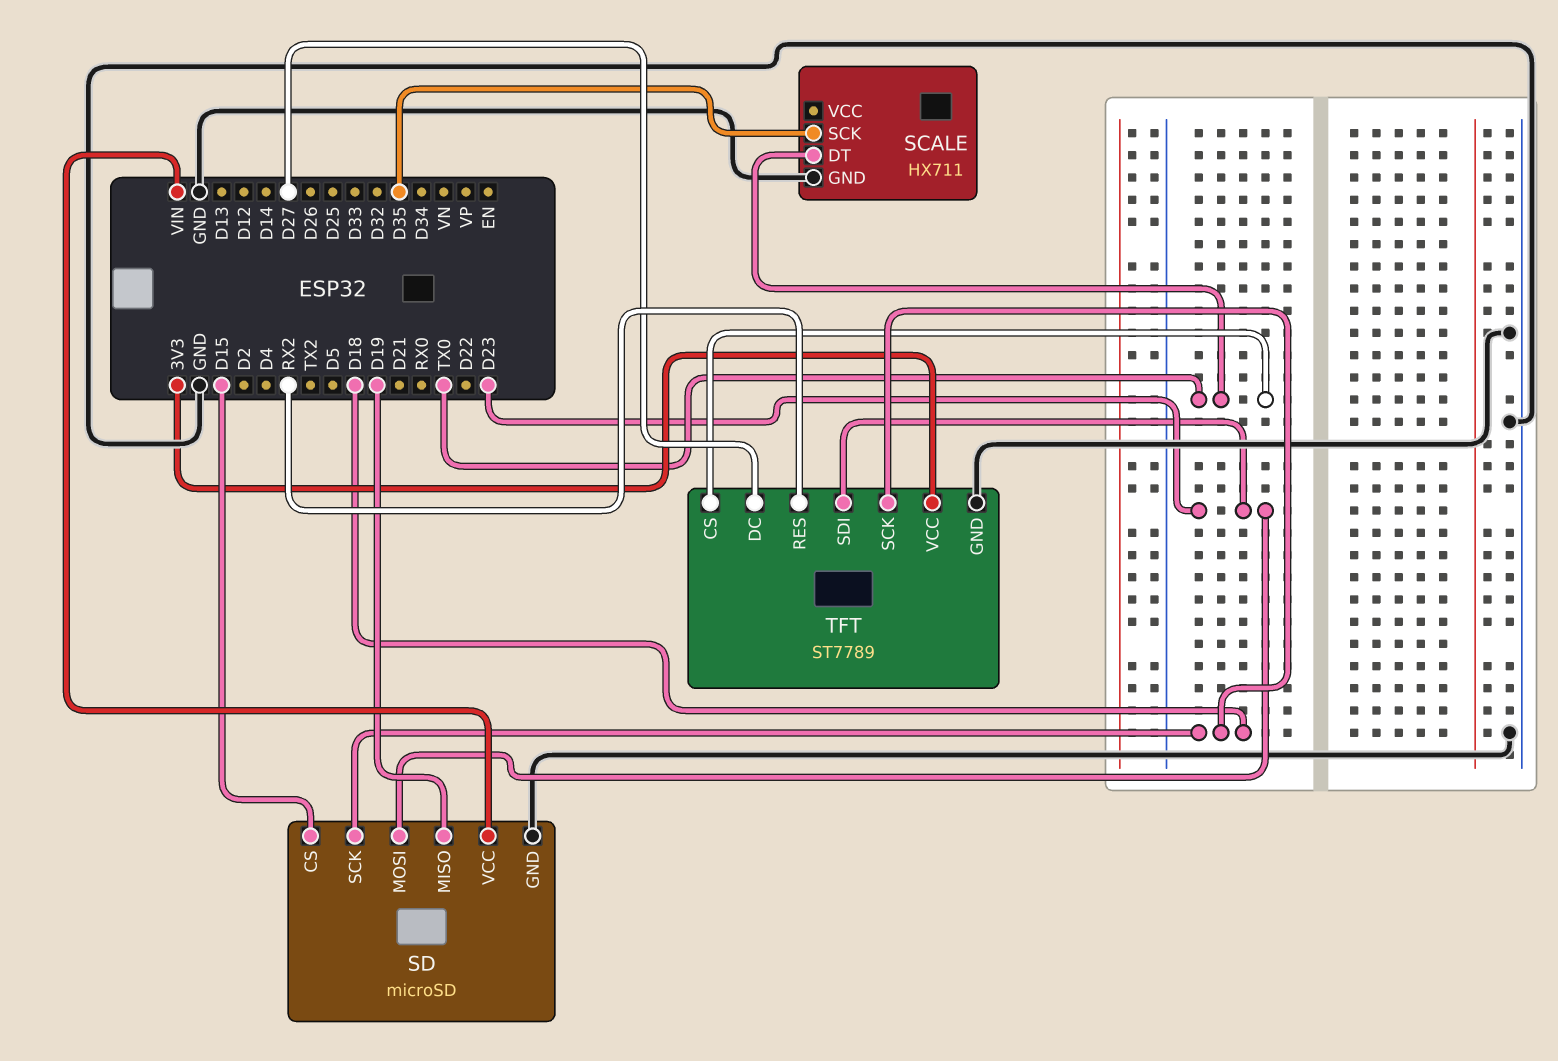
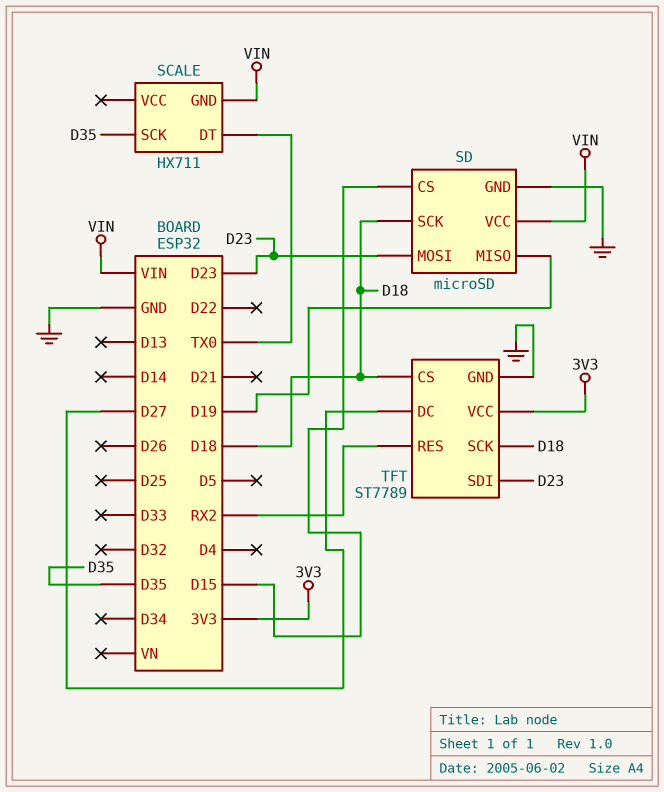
SCALE pin GND: GND -> VIN
TFT pin CS: TX0 -> D18

